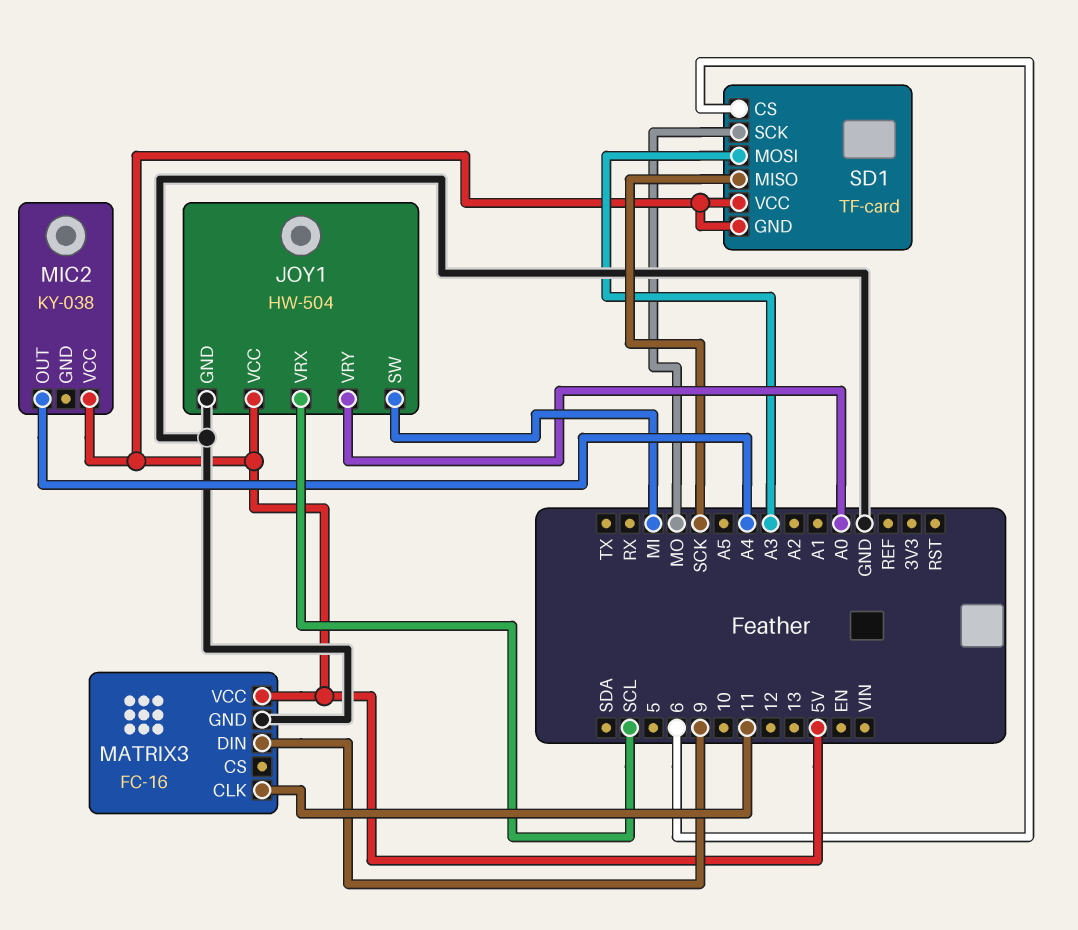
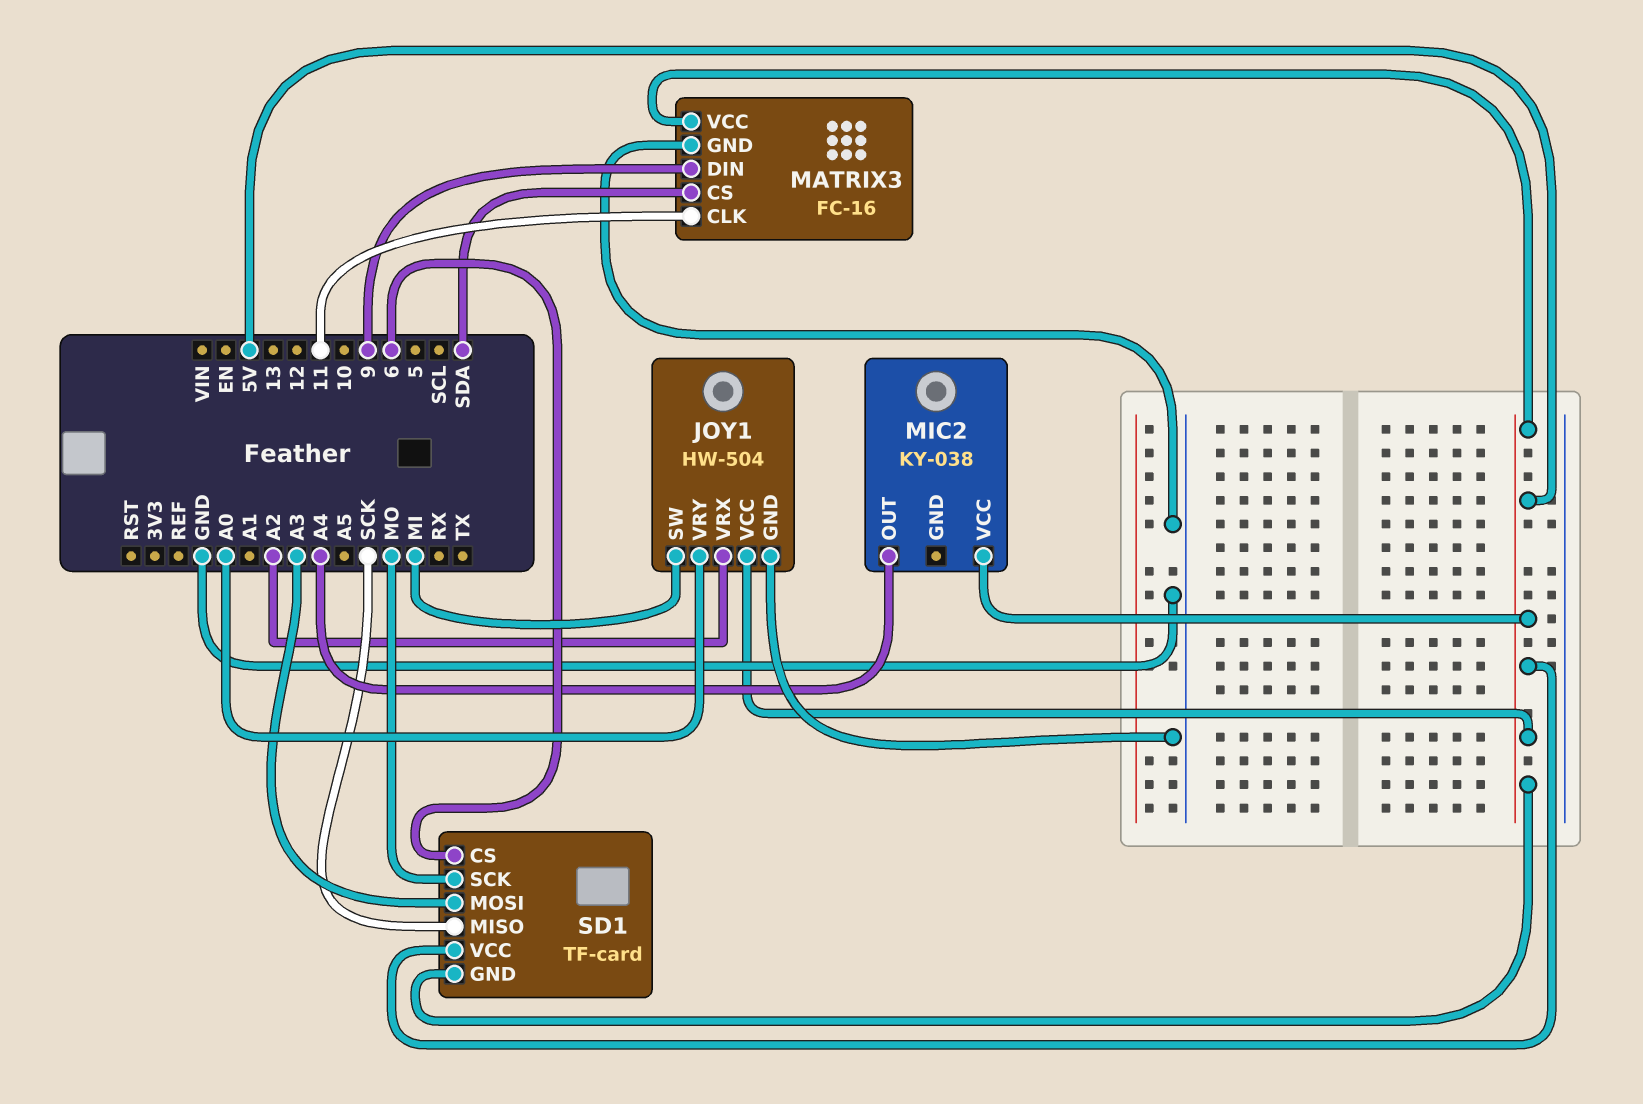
JOY1 pin VRX: SCL -> A2
MATRIX3 pin CS: none -> SDA

